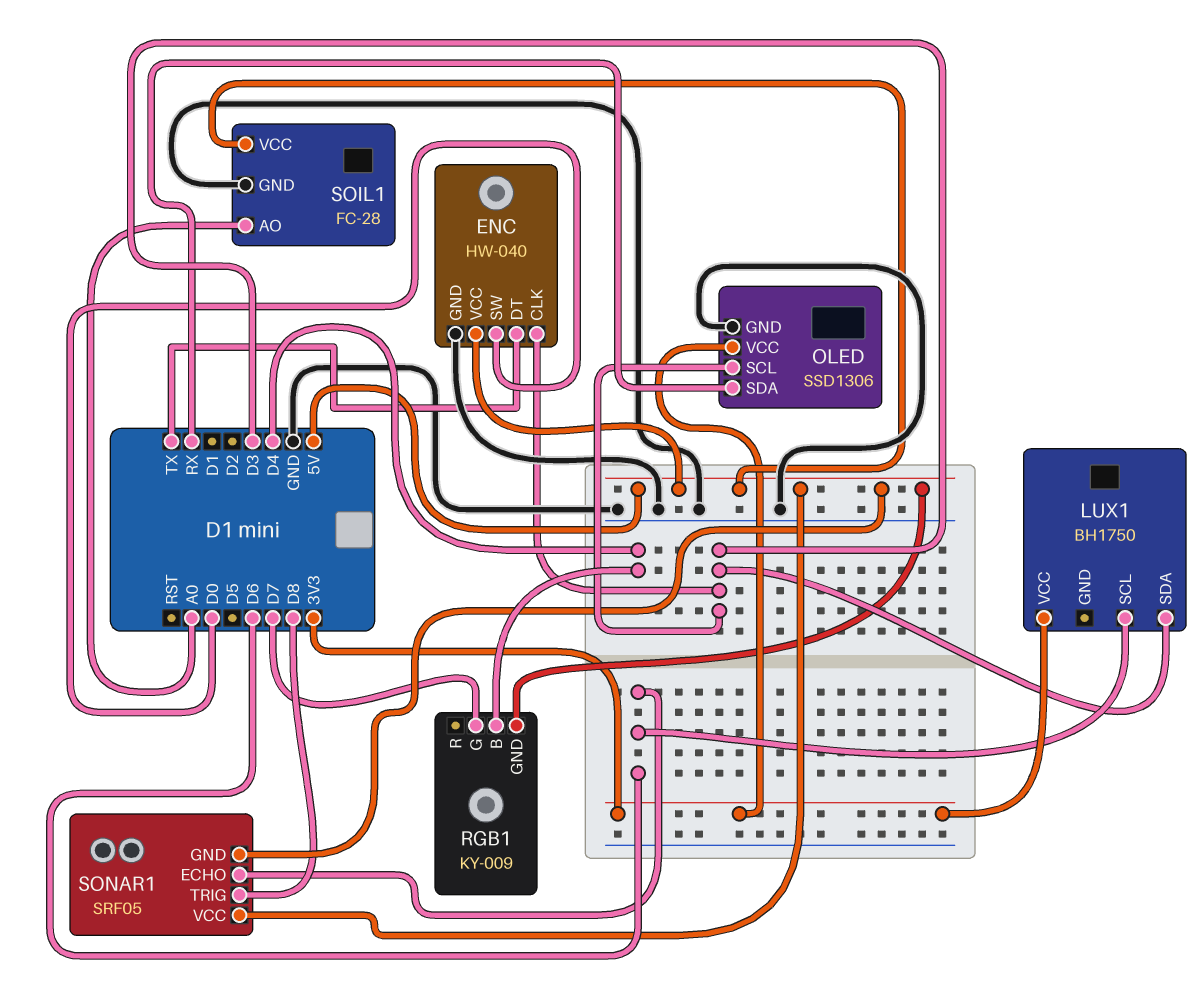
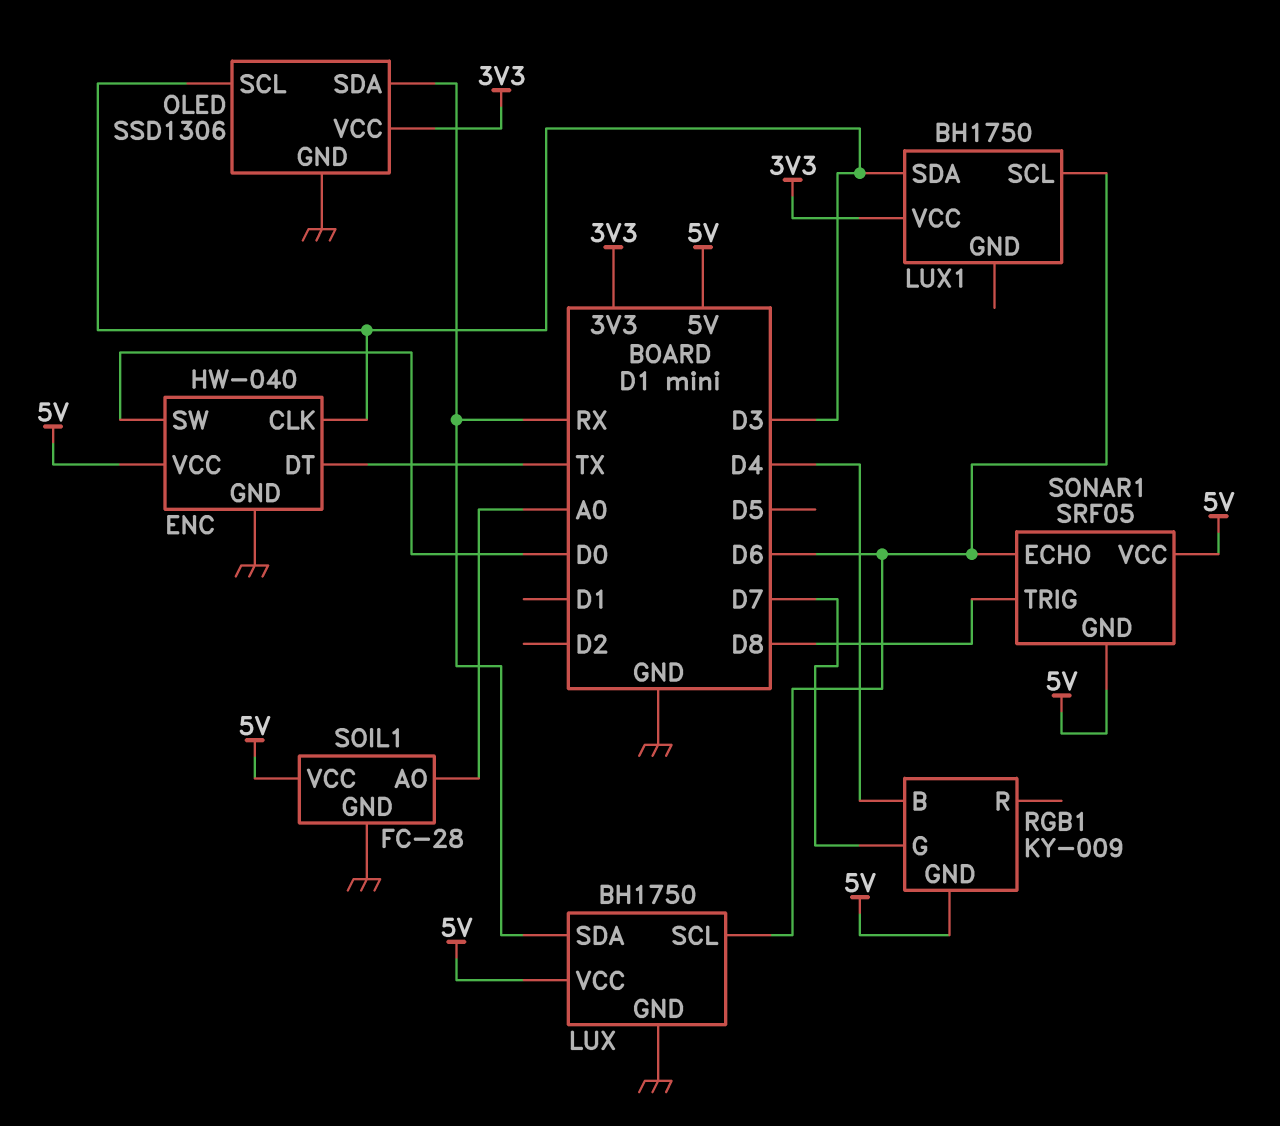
LUX: none -> BH1750
LUX pin GND: none -> GND
LUX pin SCL: none -> D6
LUX pin SDA: none -> RX
LUX pin VCC: none -> 5V

